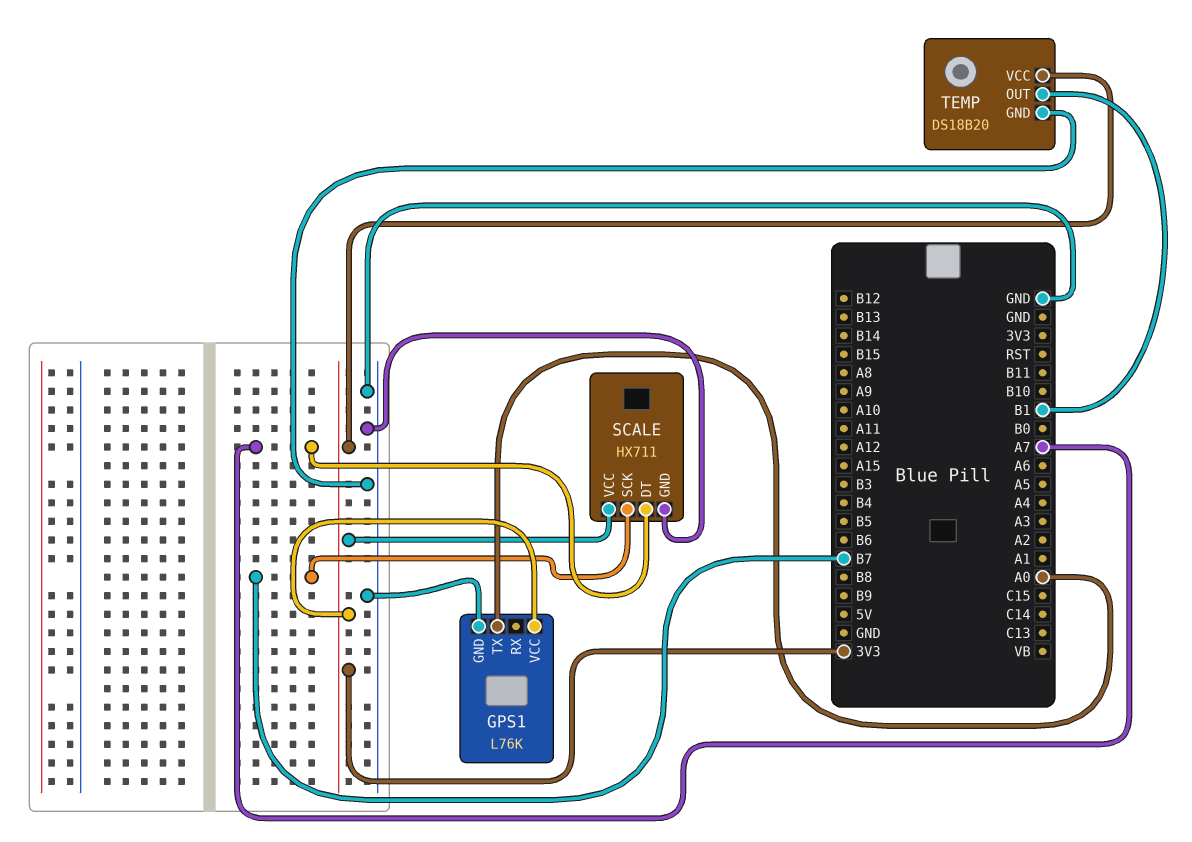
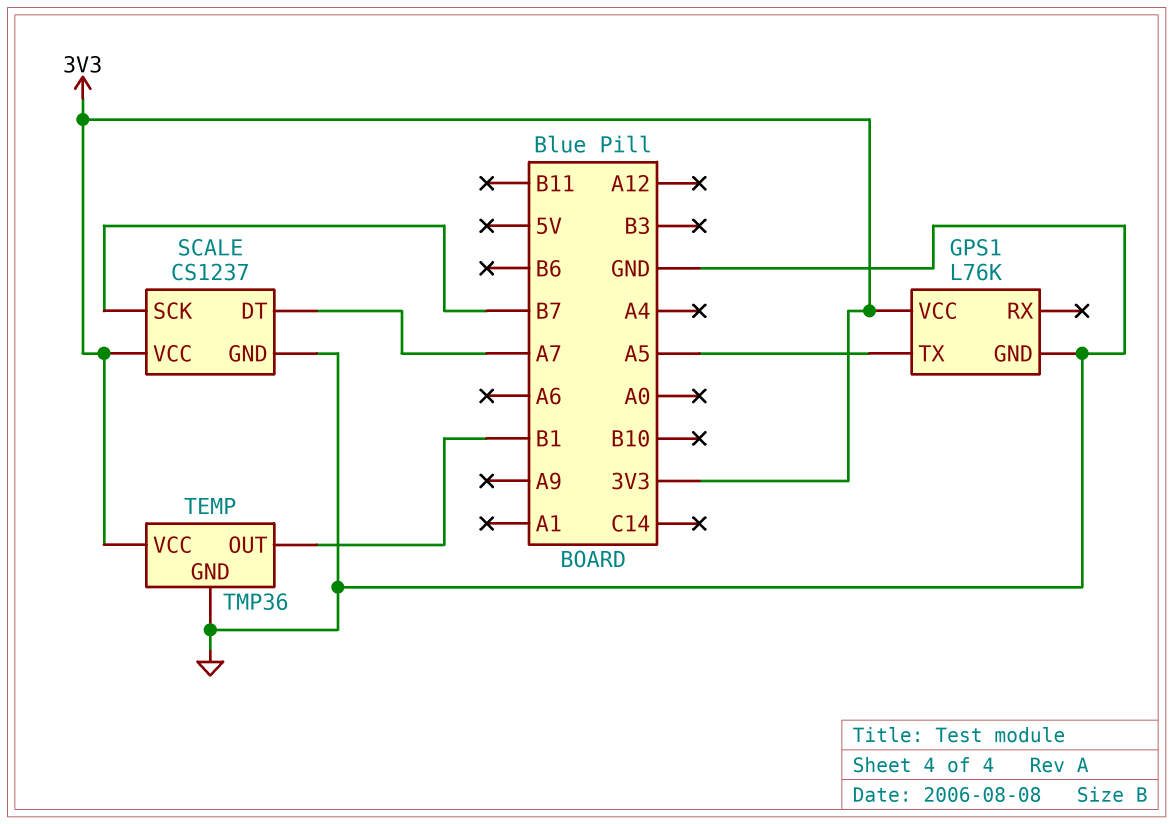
GPS1 pin TX: A0 -> A5
SCALE: HX711 -> CS1237
TEMP: DS18B20 -> TMP36

